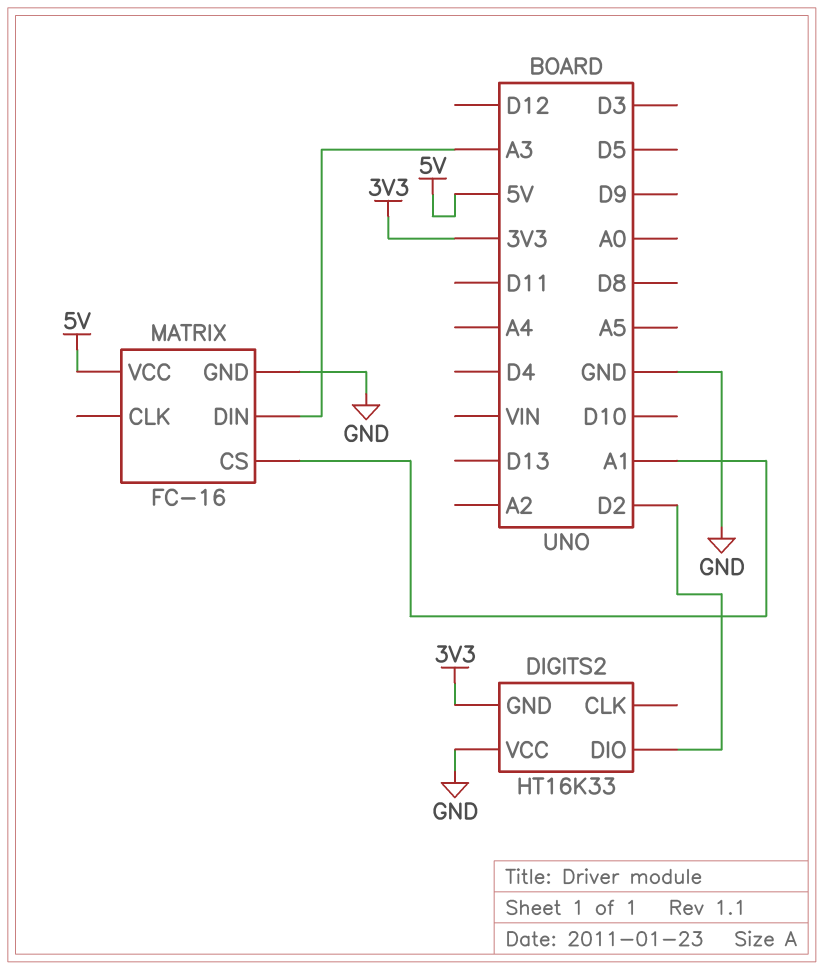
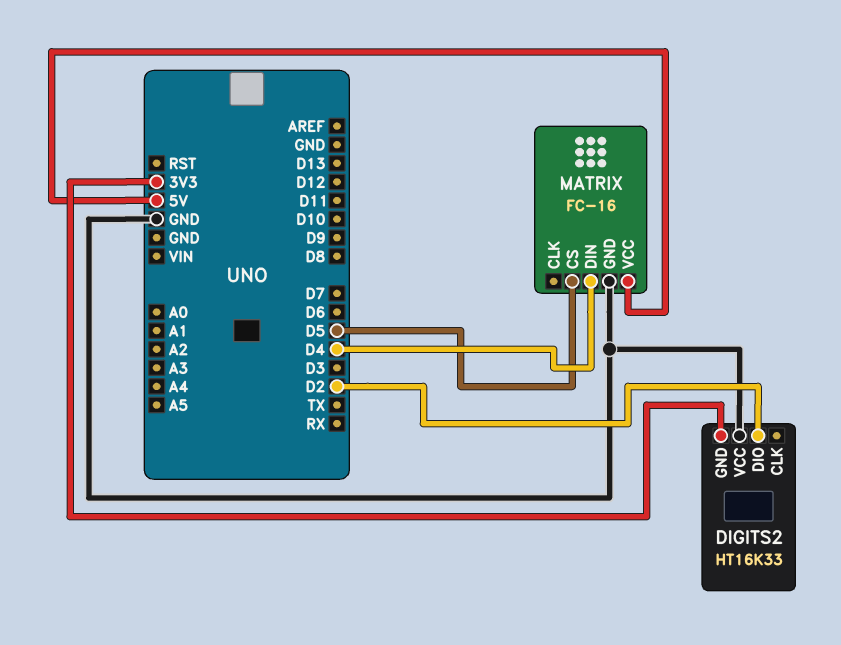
MATRIX pin CS: A1 -> D5
MATRIX pin DIN: A3 -> D4

